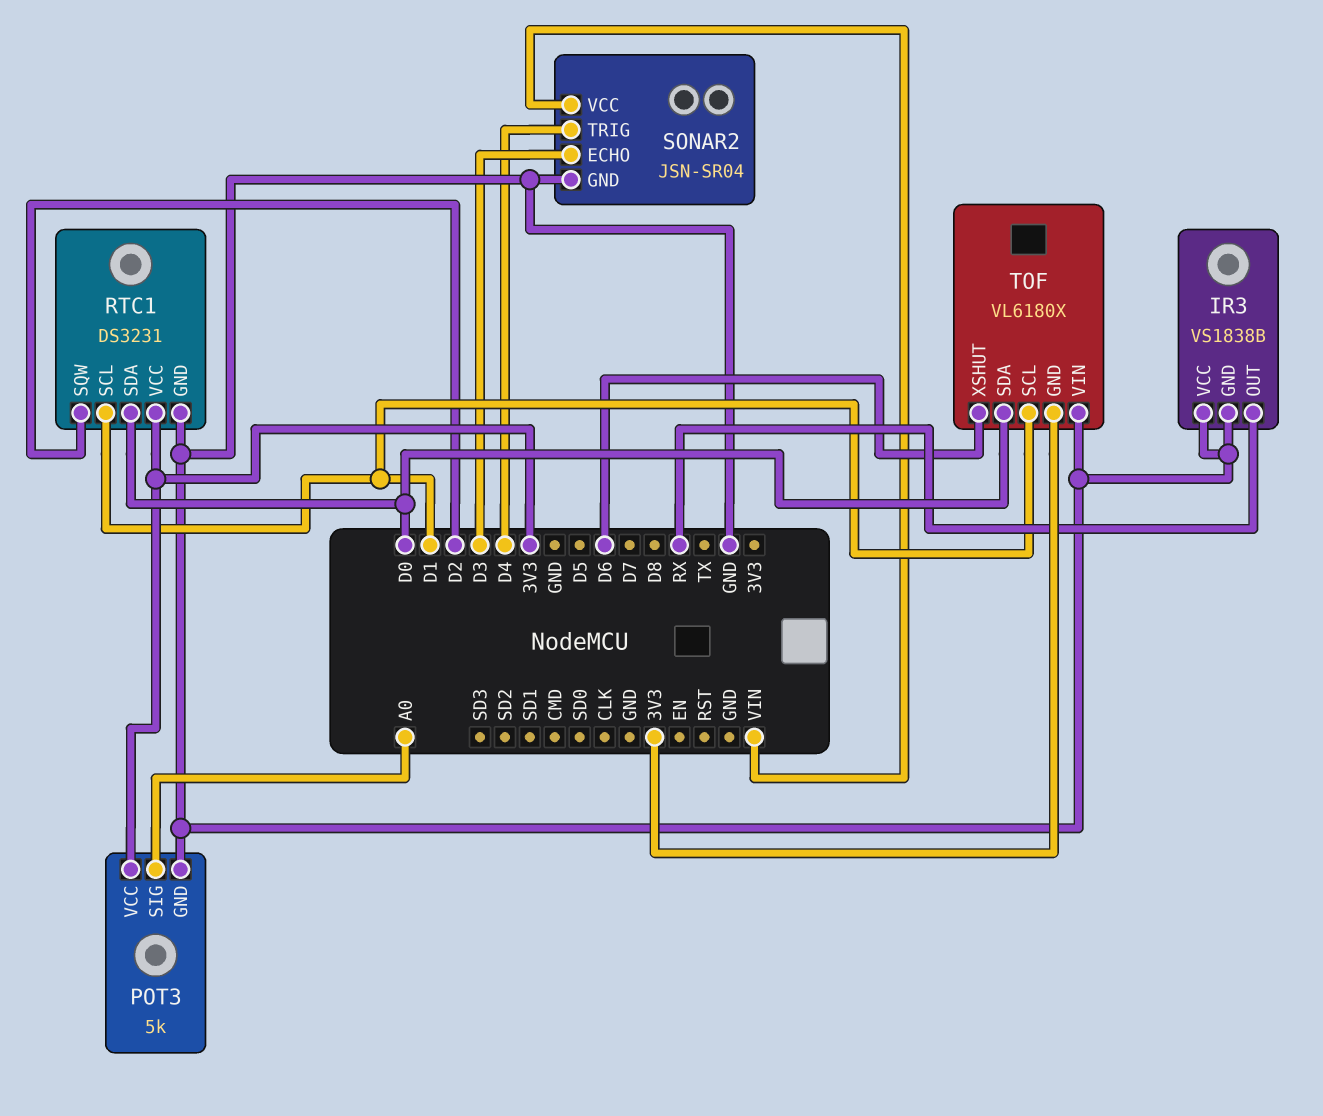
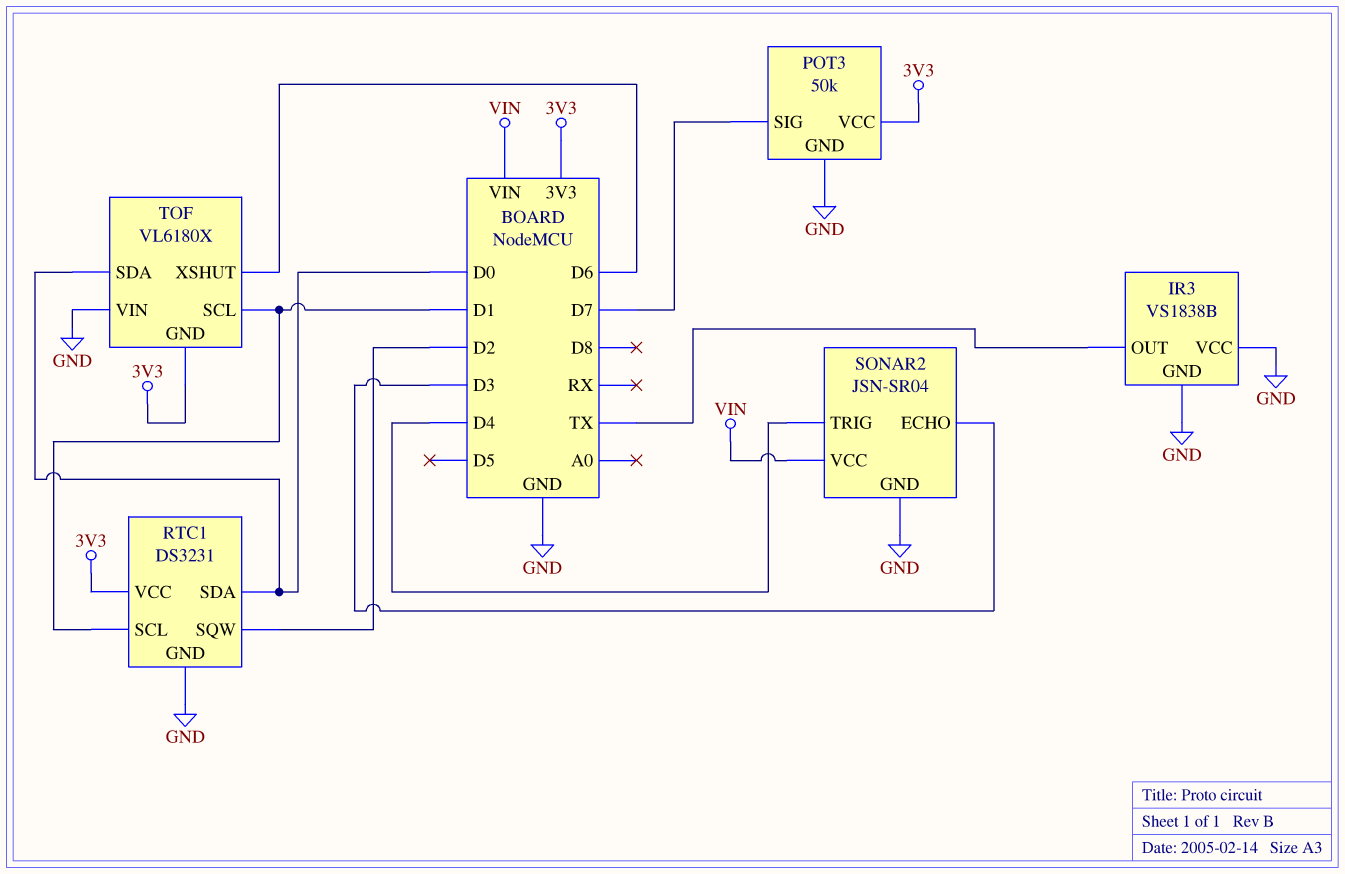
IR3 pin OUT: RX -> TX
POT3: 5k -> 50k
POT3 pin SIG: A0 -> D7

